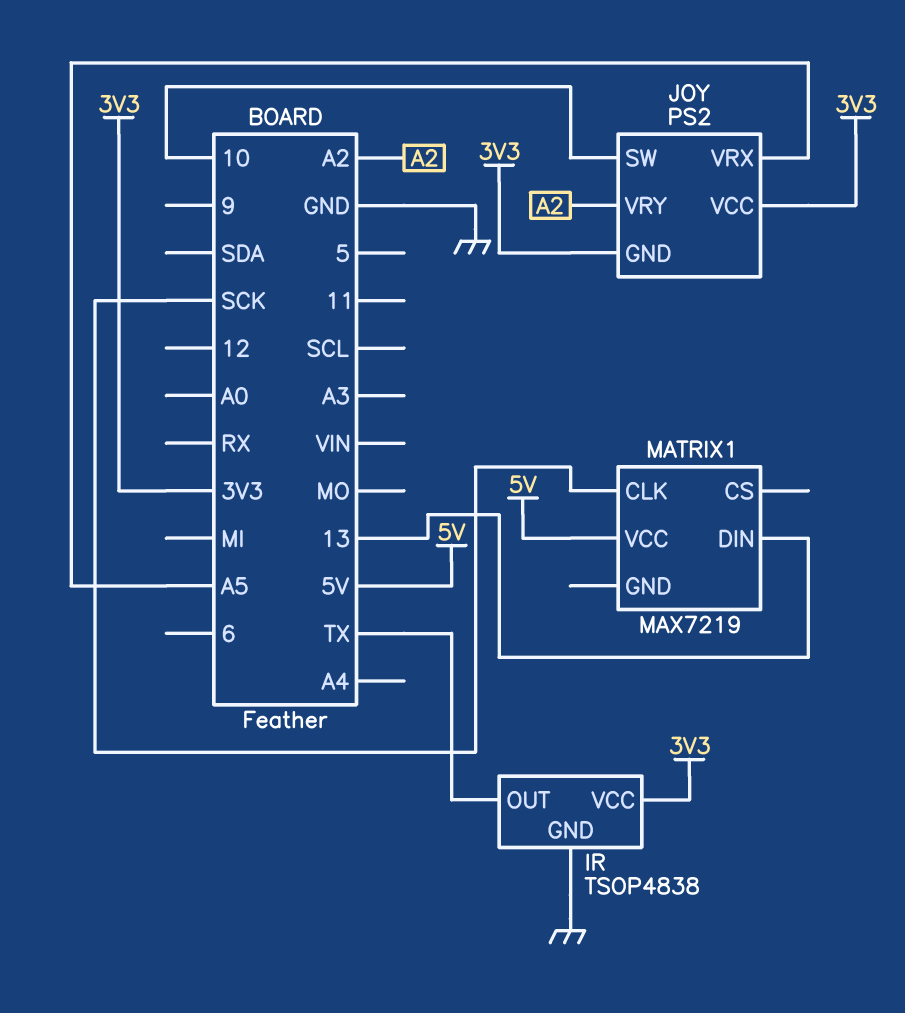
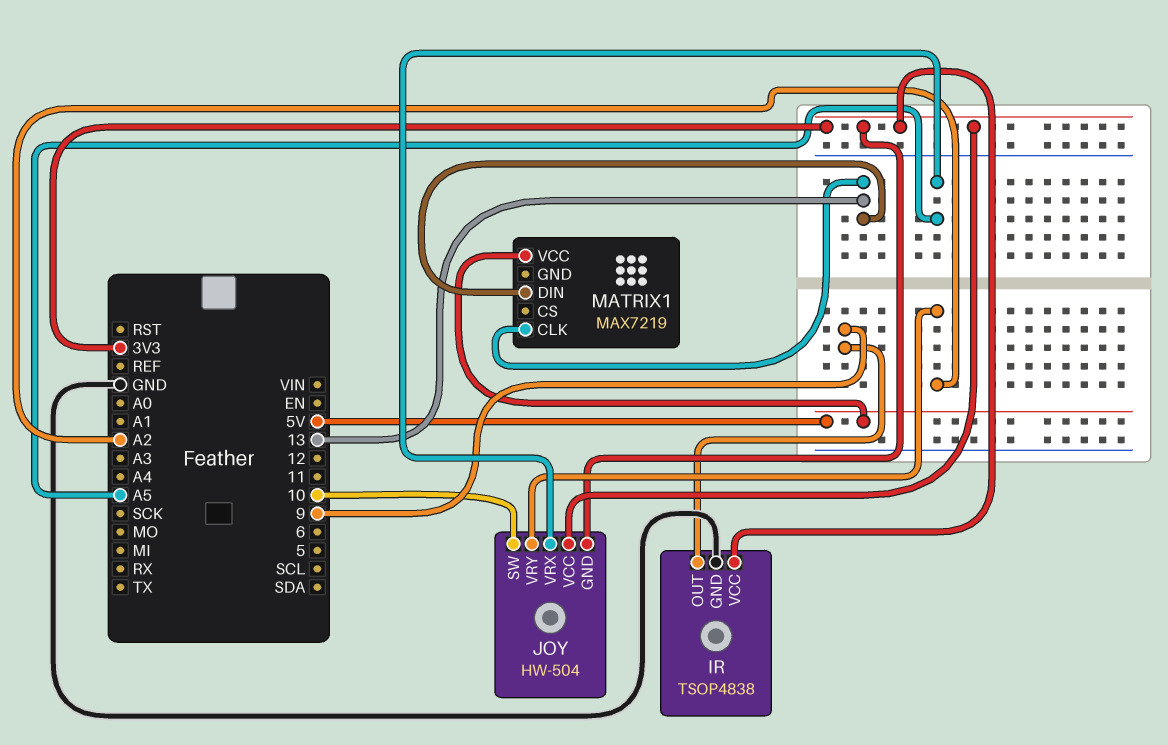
IR pin OUT: TX -> 9
JOY: PS2 -> HW-504
MATRIX1 pin CLK: SCK -> 13

